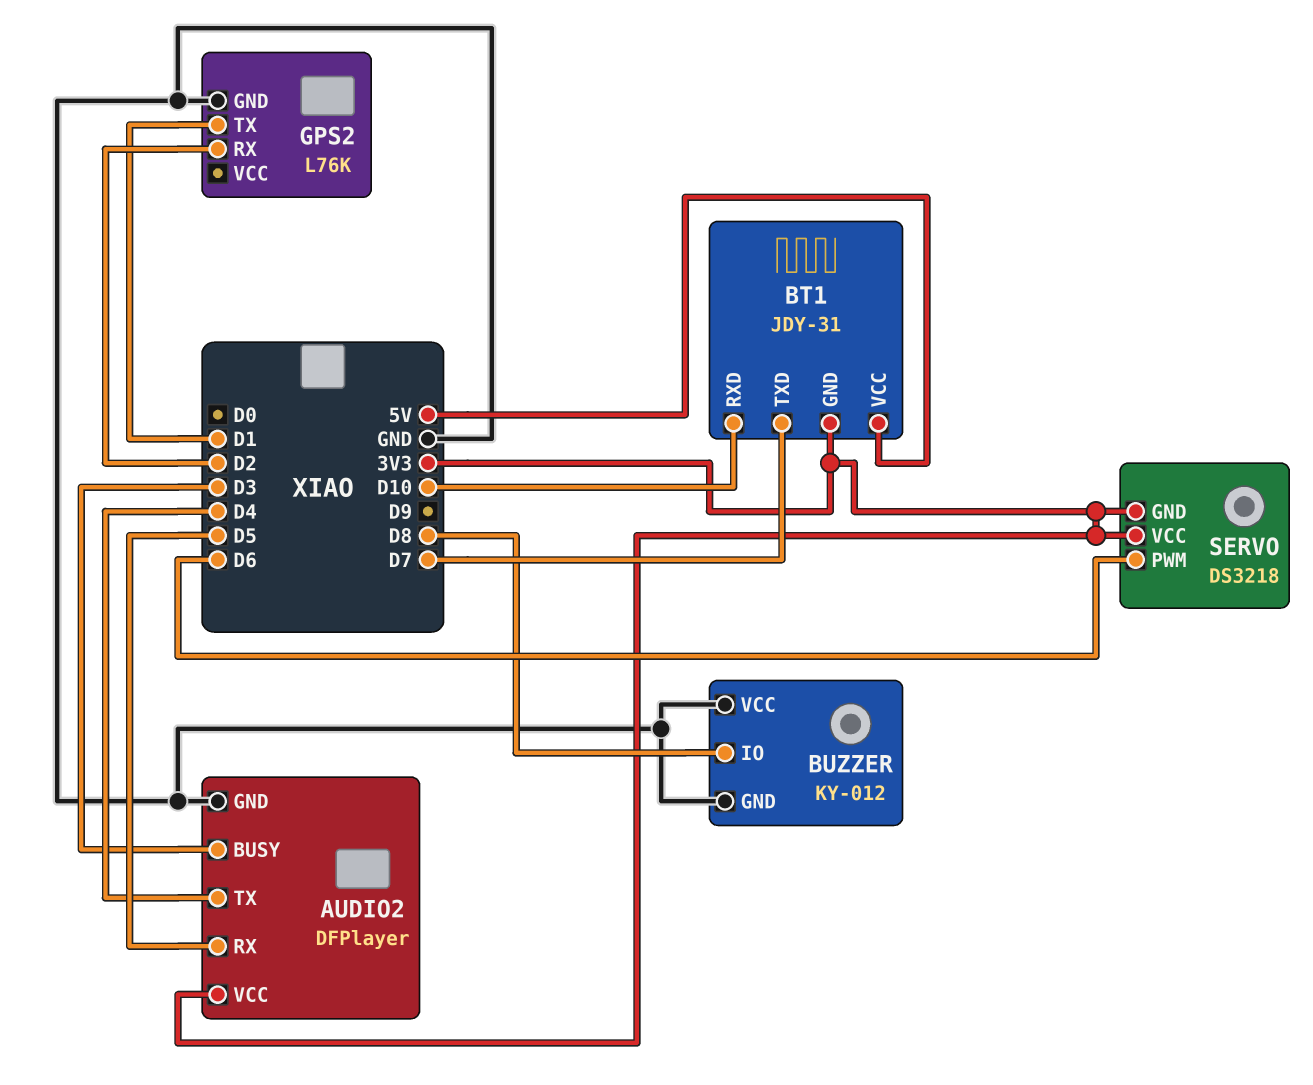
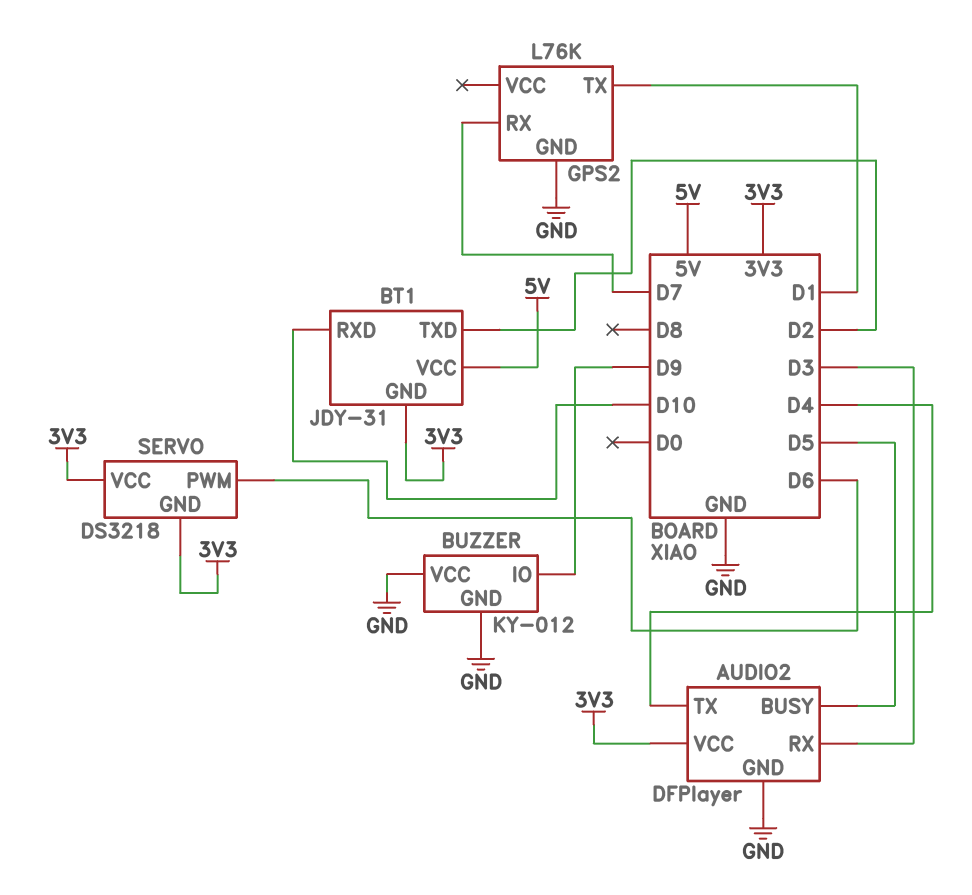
AUDIO2 pin BUSY: D3 -> D5
AUDIO2 pin RX: D5 -> D3
BT1 pin TXD: D7 -> D2
BUZZER pin IO: D8 -> D9
GPS2 pin RX: D2 -> D7

